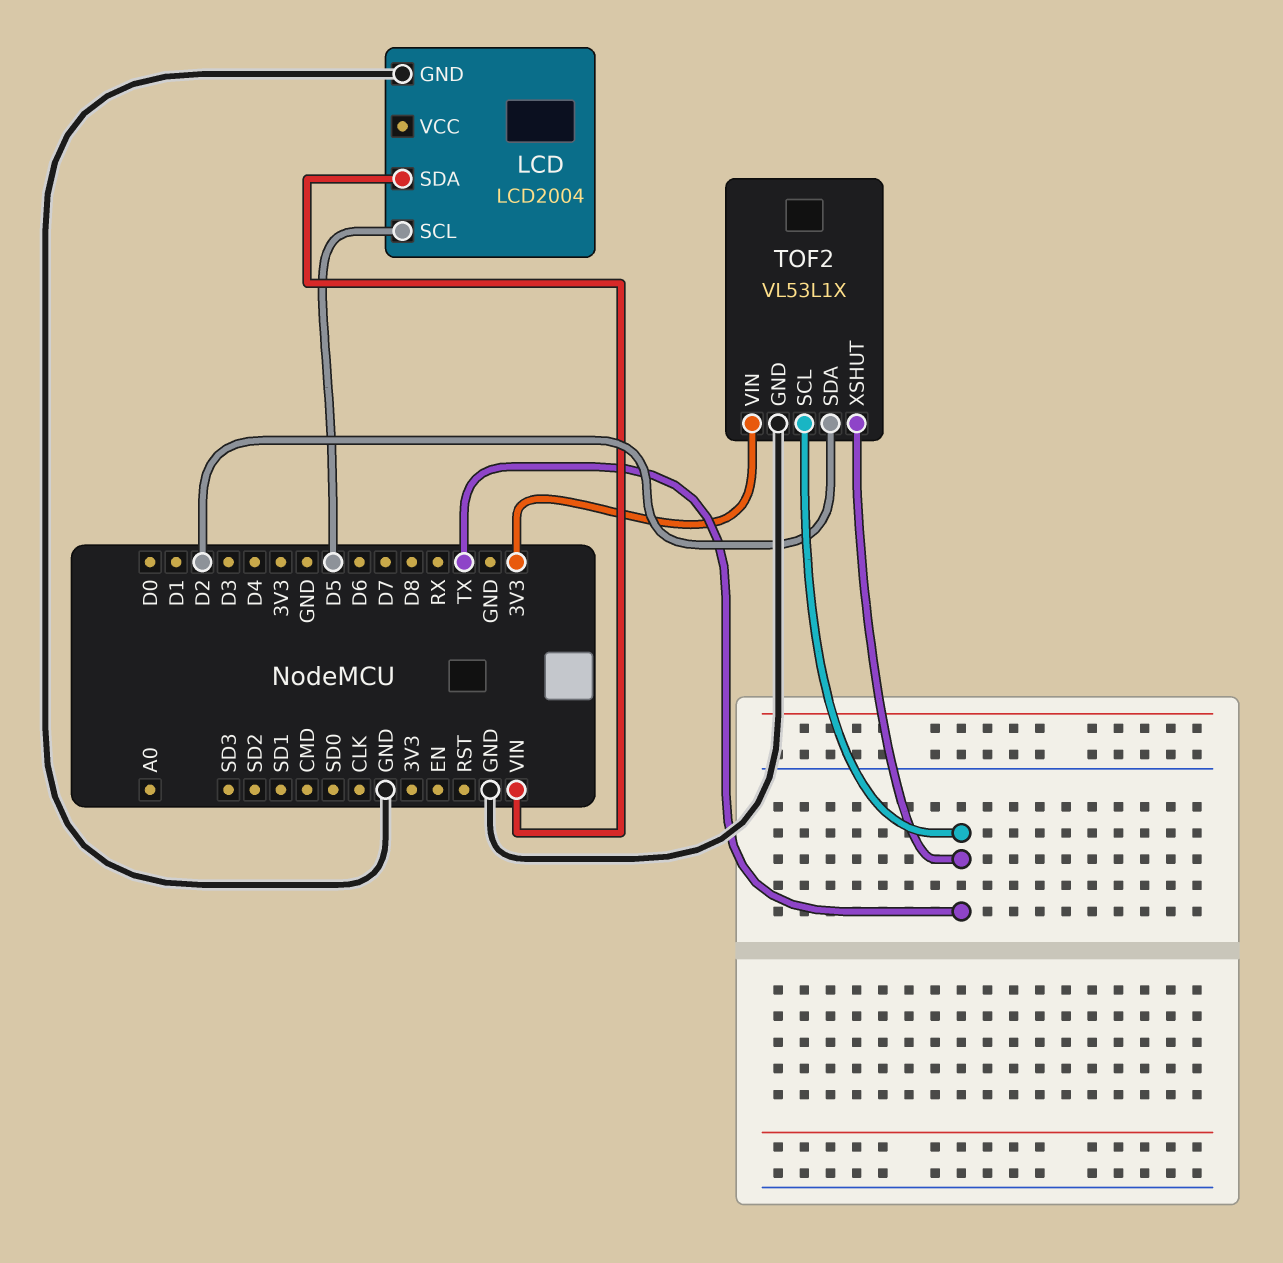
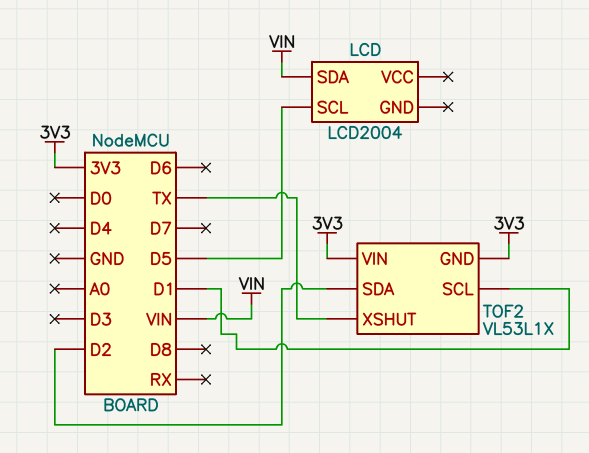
LCD pin GND: GND -> none
TOF2 pin GND: GND -> 3V3
TOF2 pin SCL: TX -> D1

